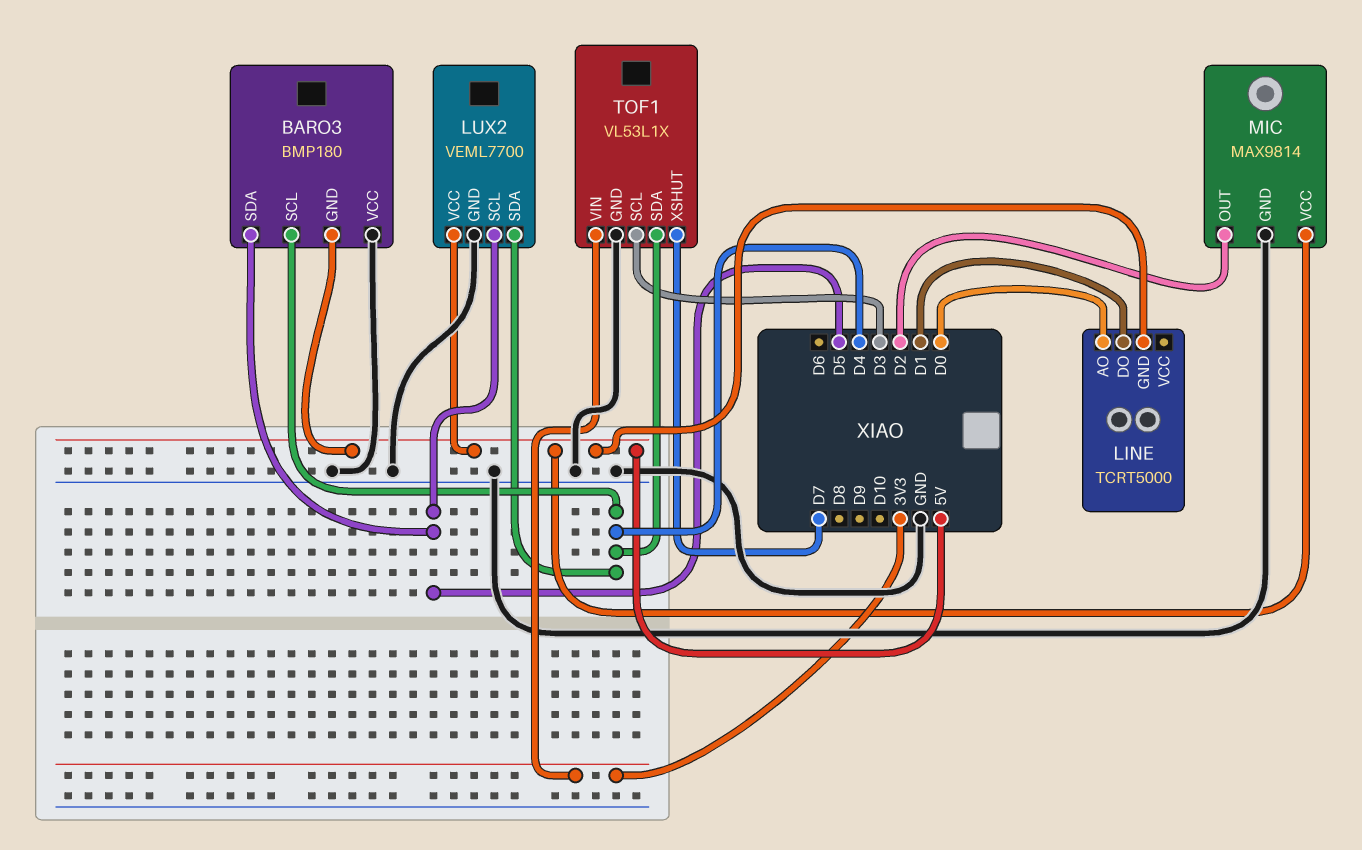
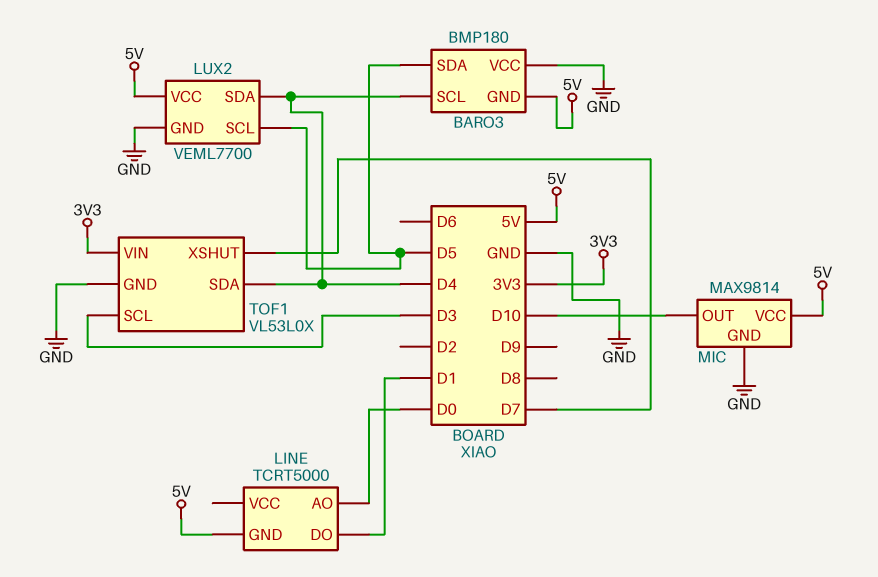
MIC pin OUT: D2 -> D10
TOF1: VL53L1X -> VL53L0X

